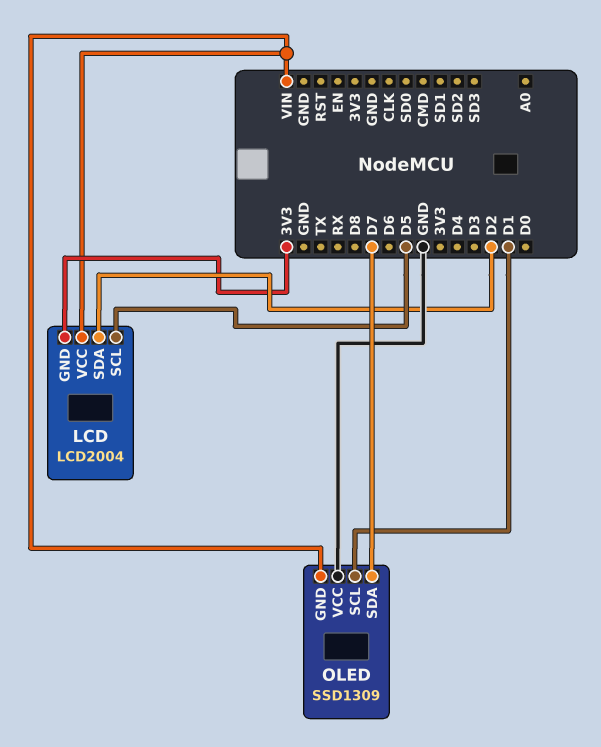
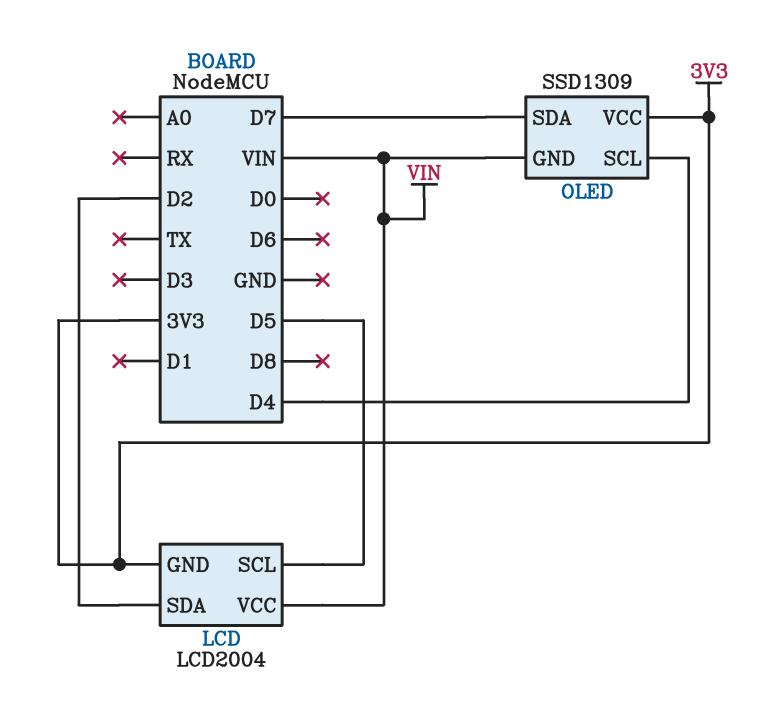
OLED pin SCL: D1 -> D4
OLED pin VCC: GND -> 3V3

